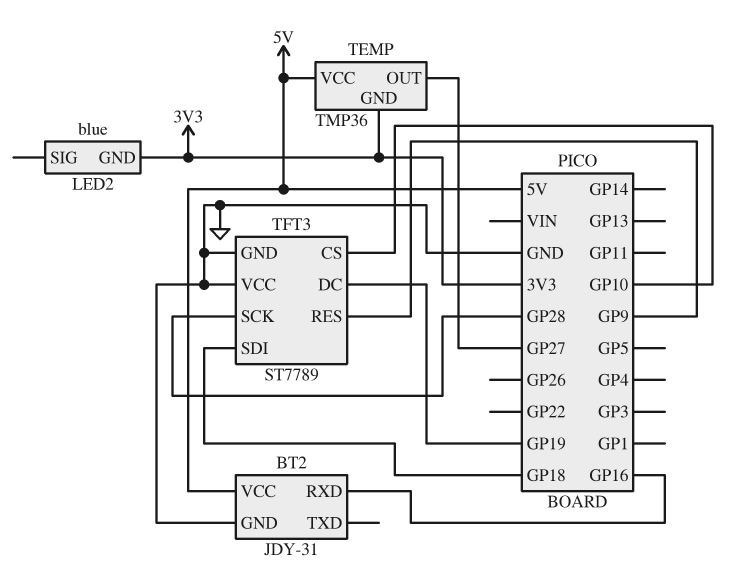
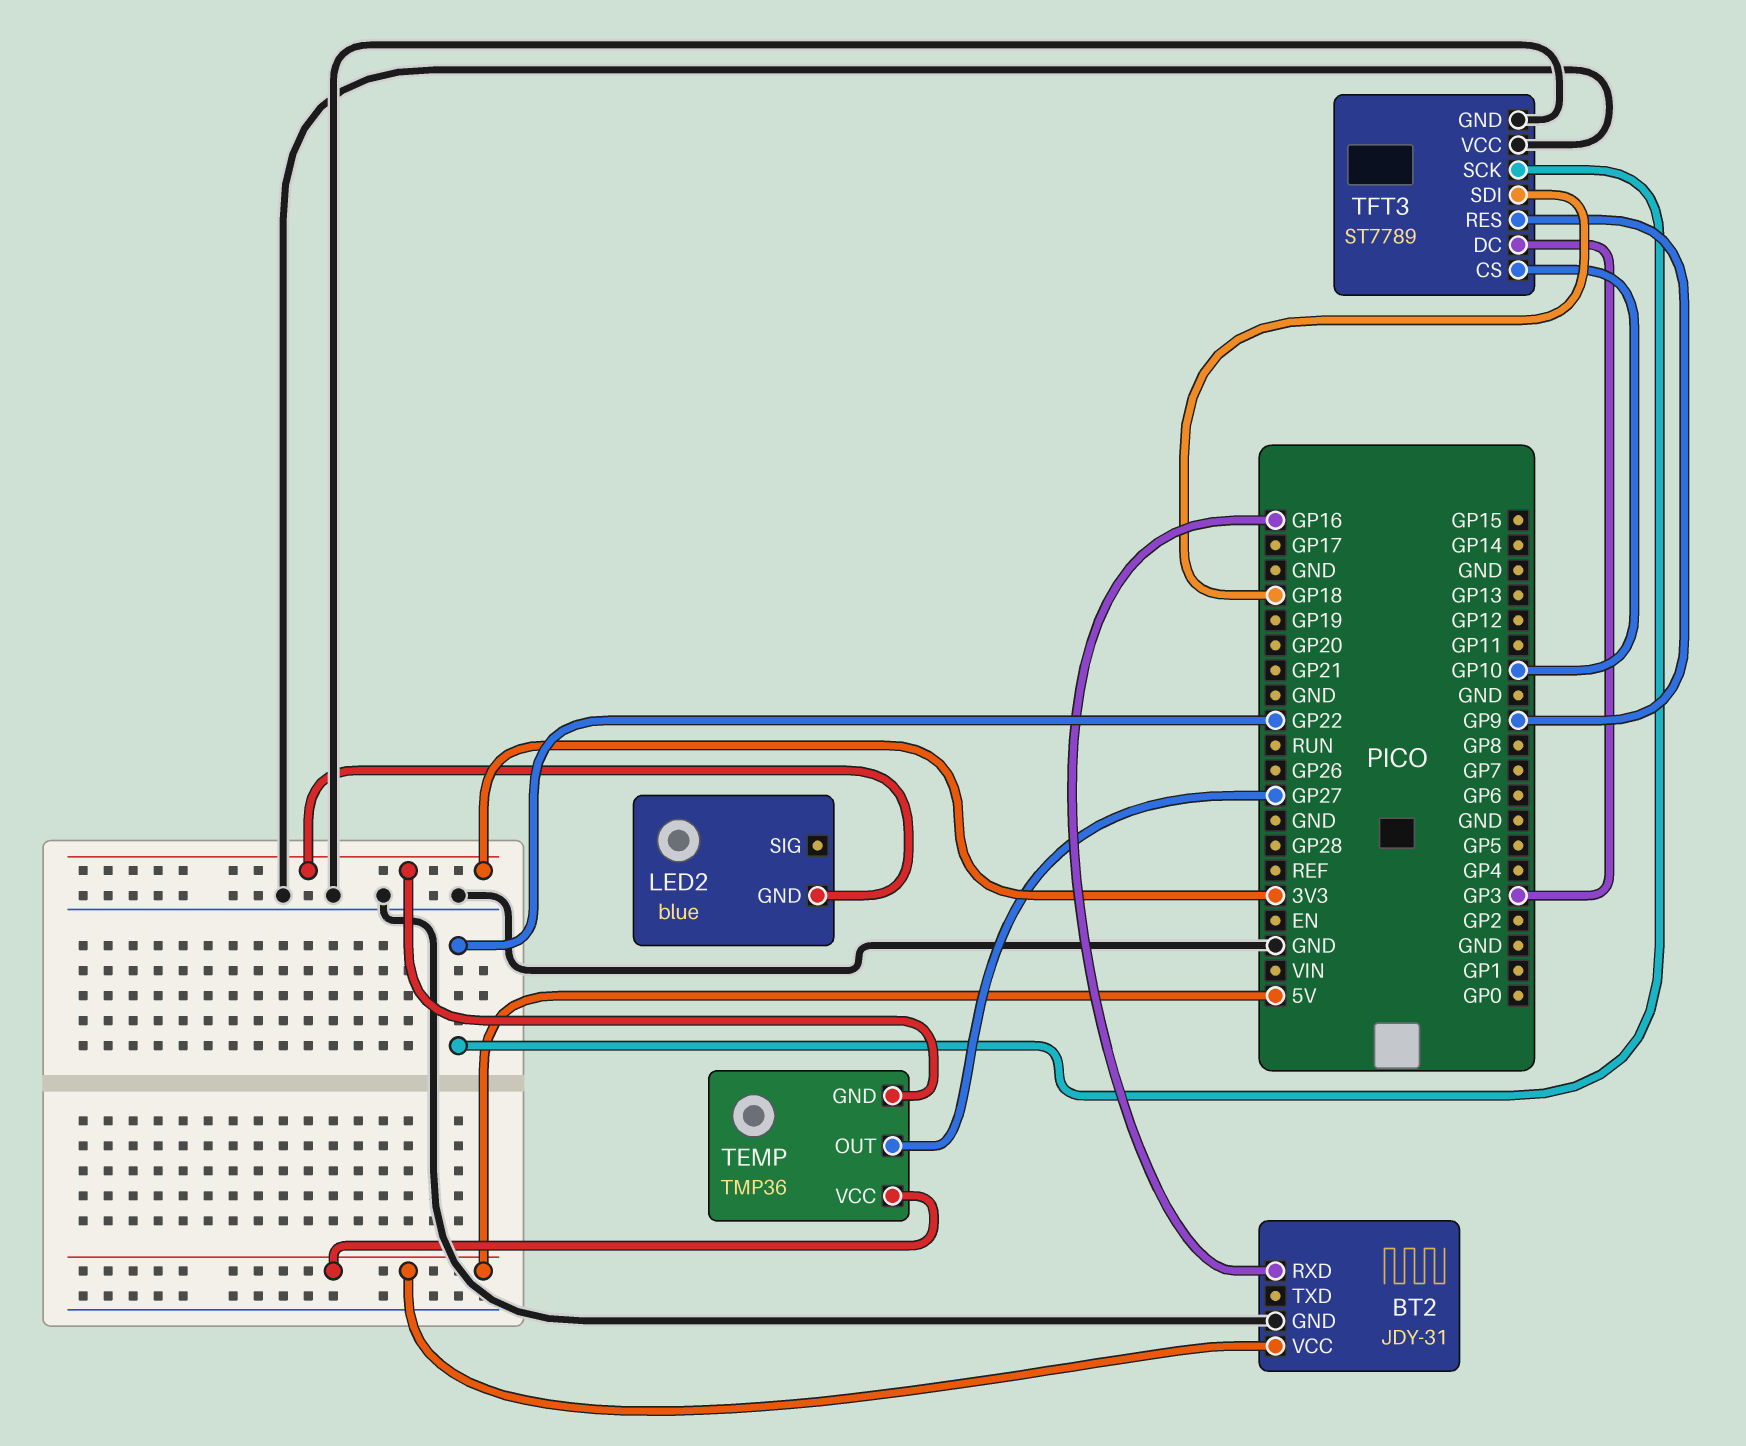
TFT3 pin DC: GP19 -> GP3
TFT3 pin SCK: GP28 -> GP22

